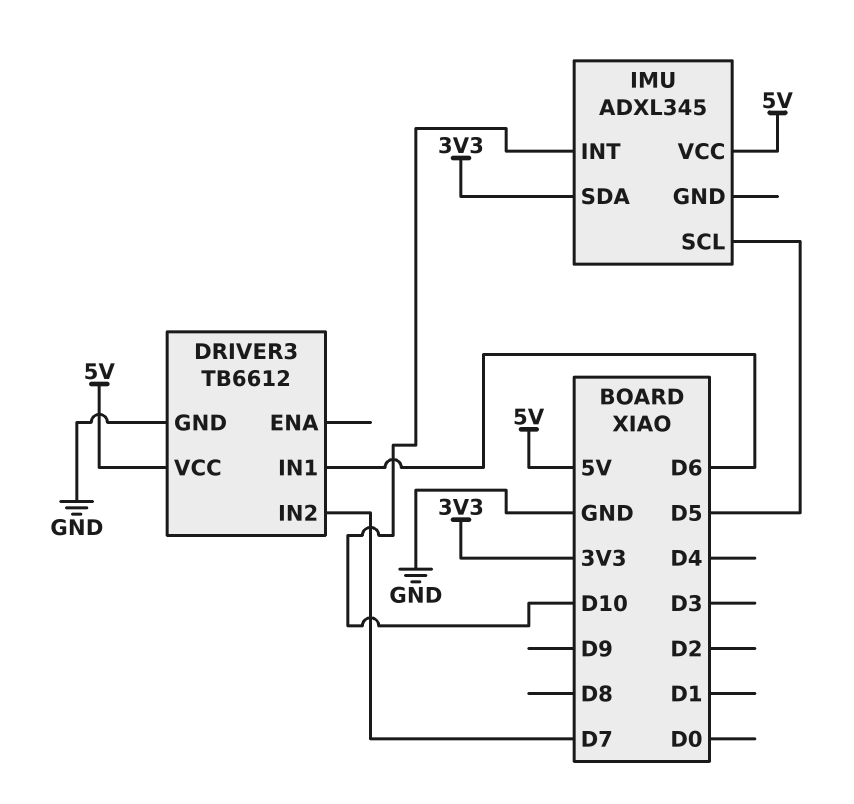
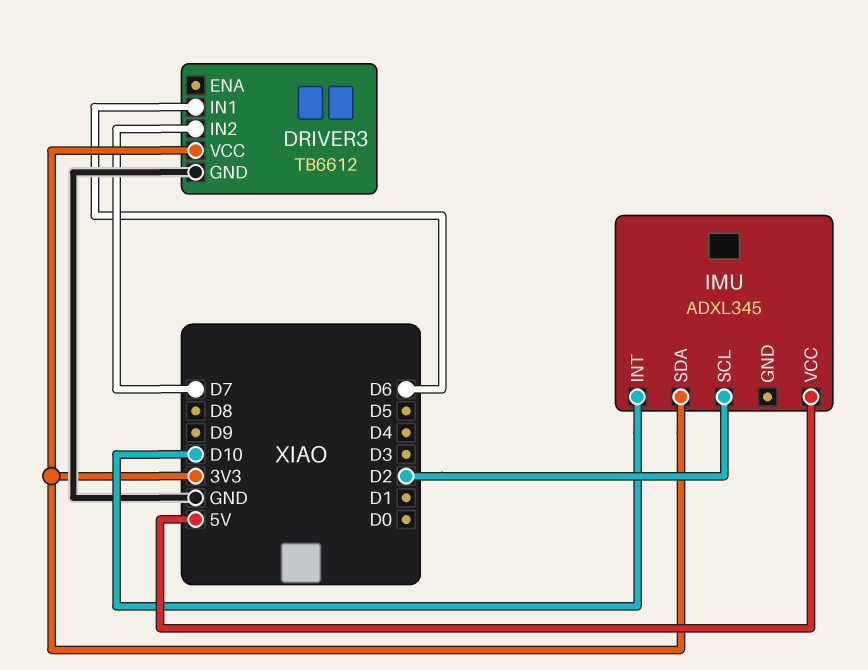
DRIVER3 pin VCC: 5V -> 3V3
IMU pin SCL: D5 -> D2

